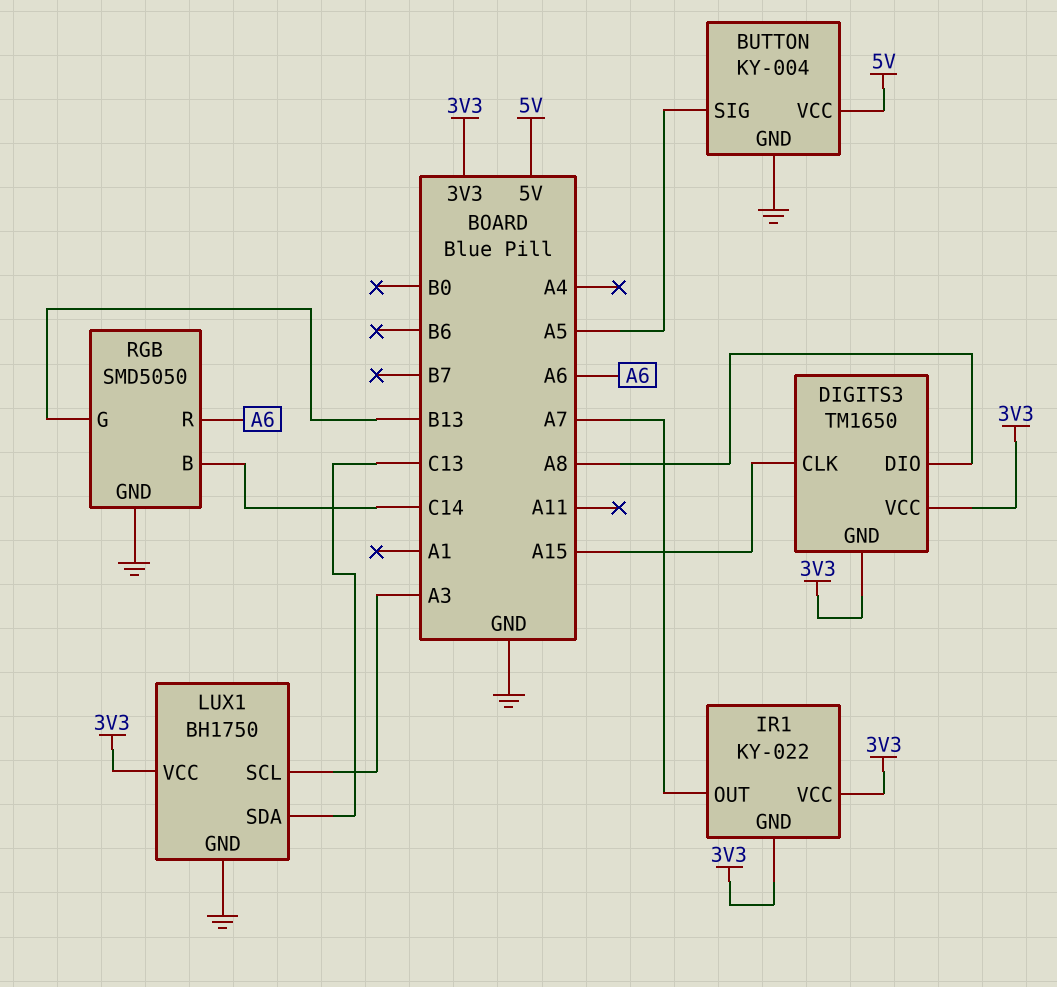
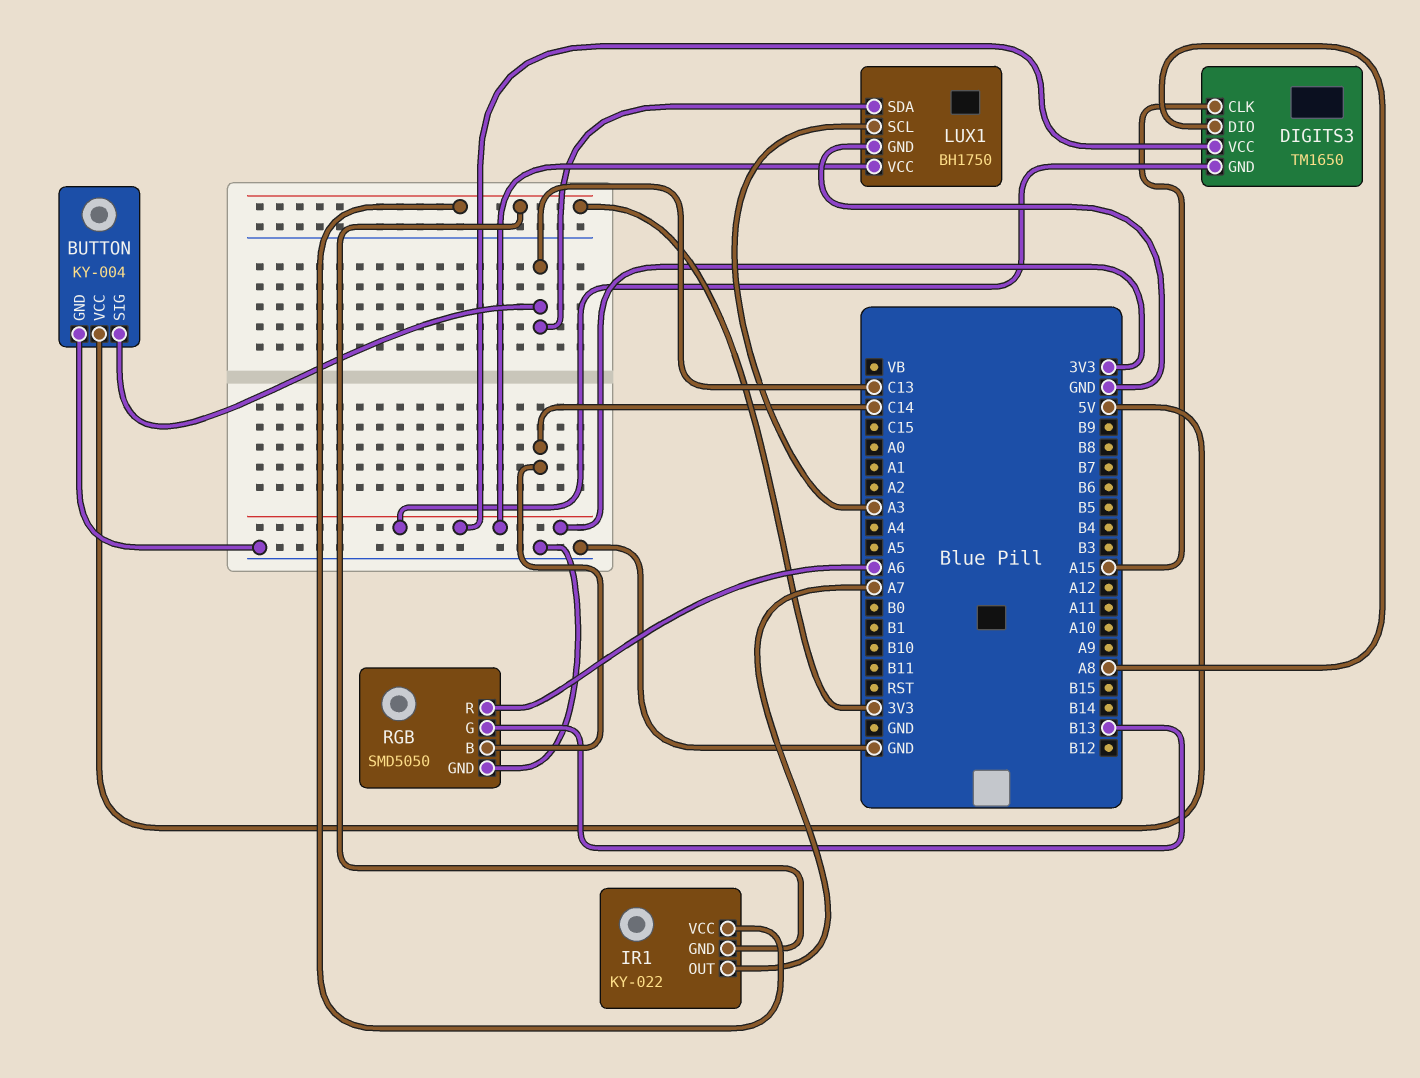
BUTTON pin SIG: A5 -> C13

